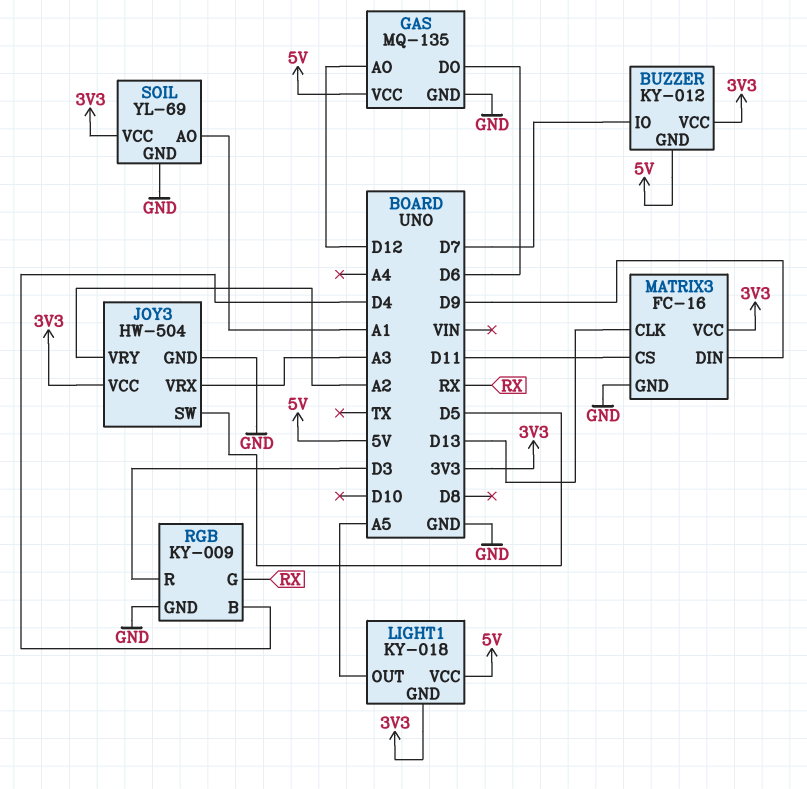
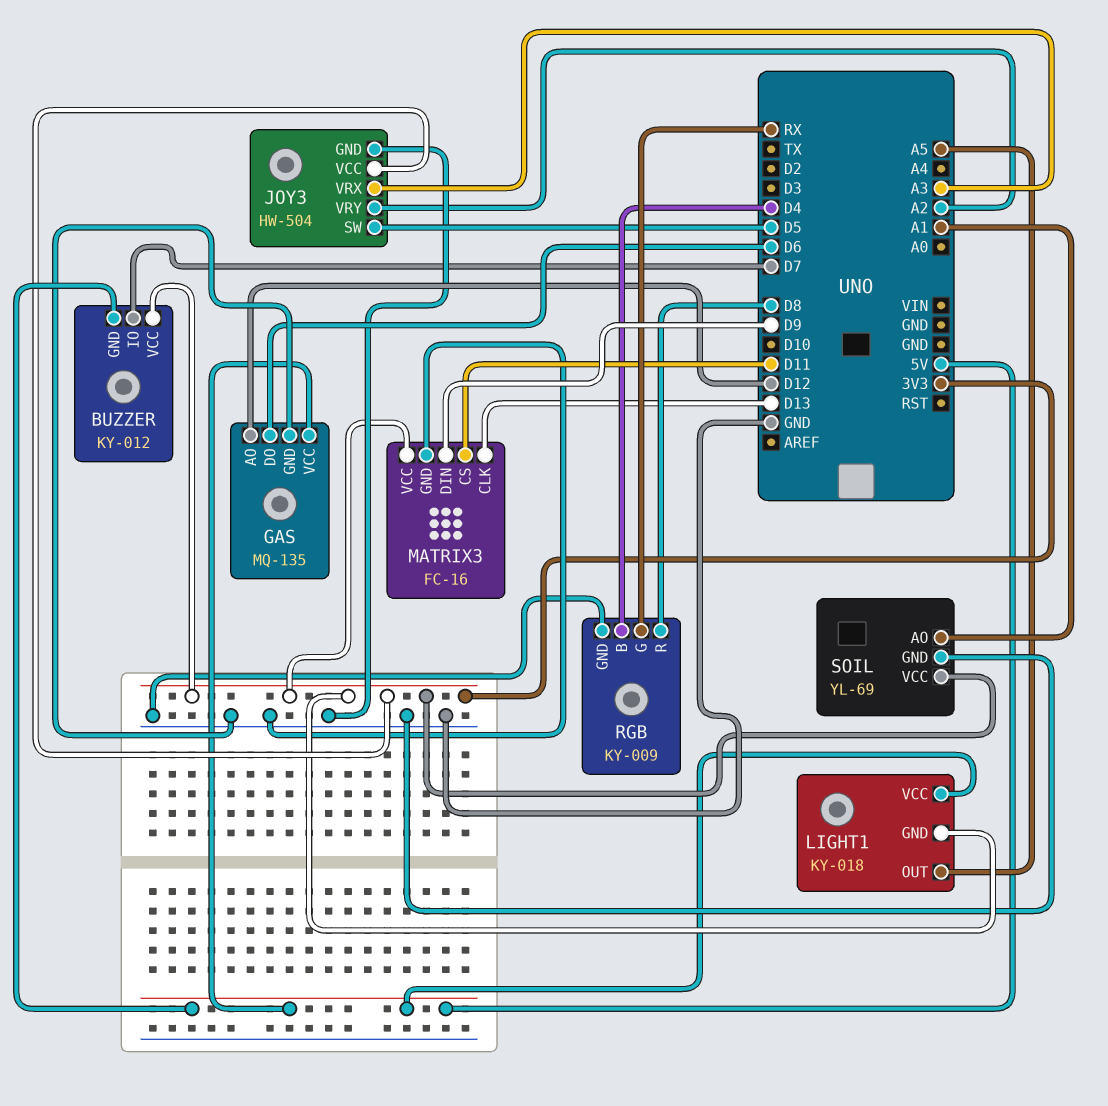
RGB pin R: D3 -> D8

